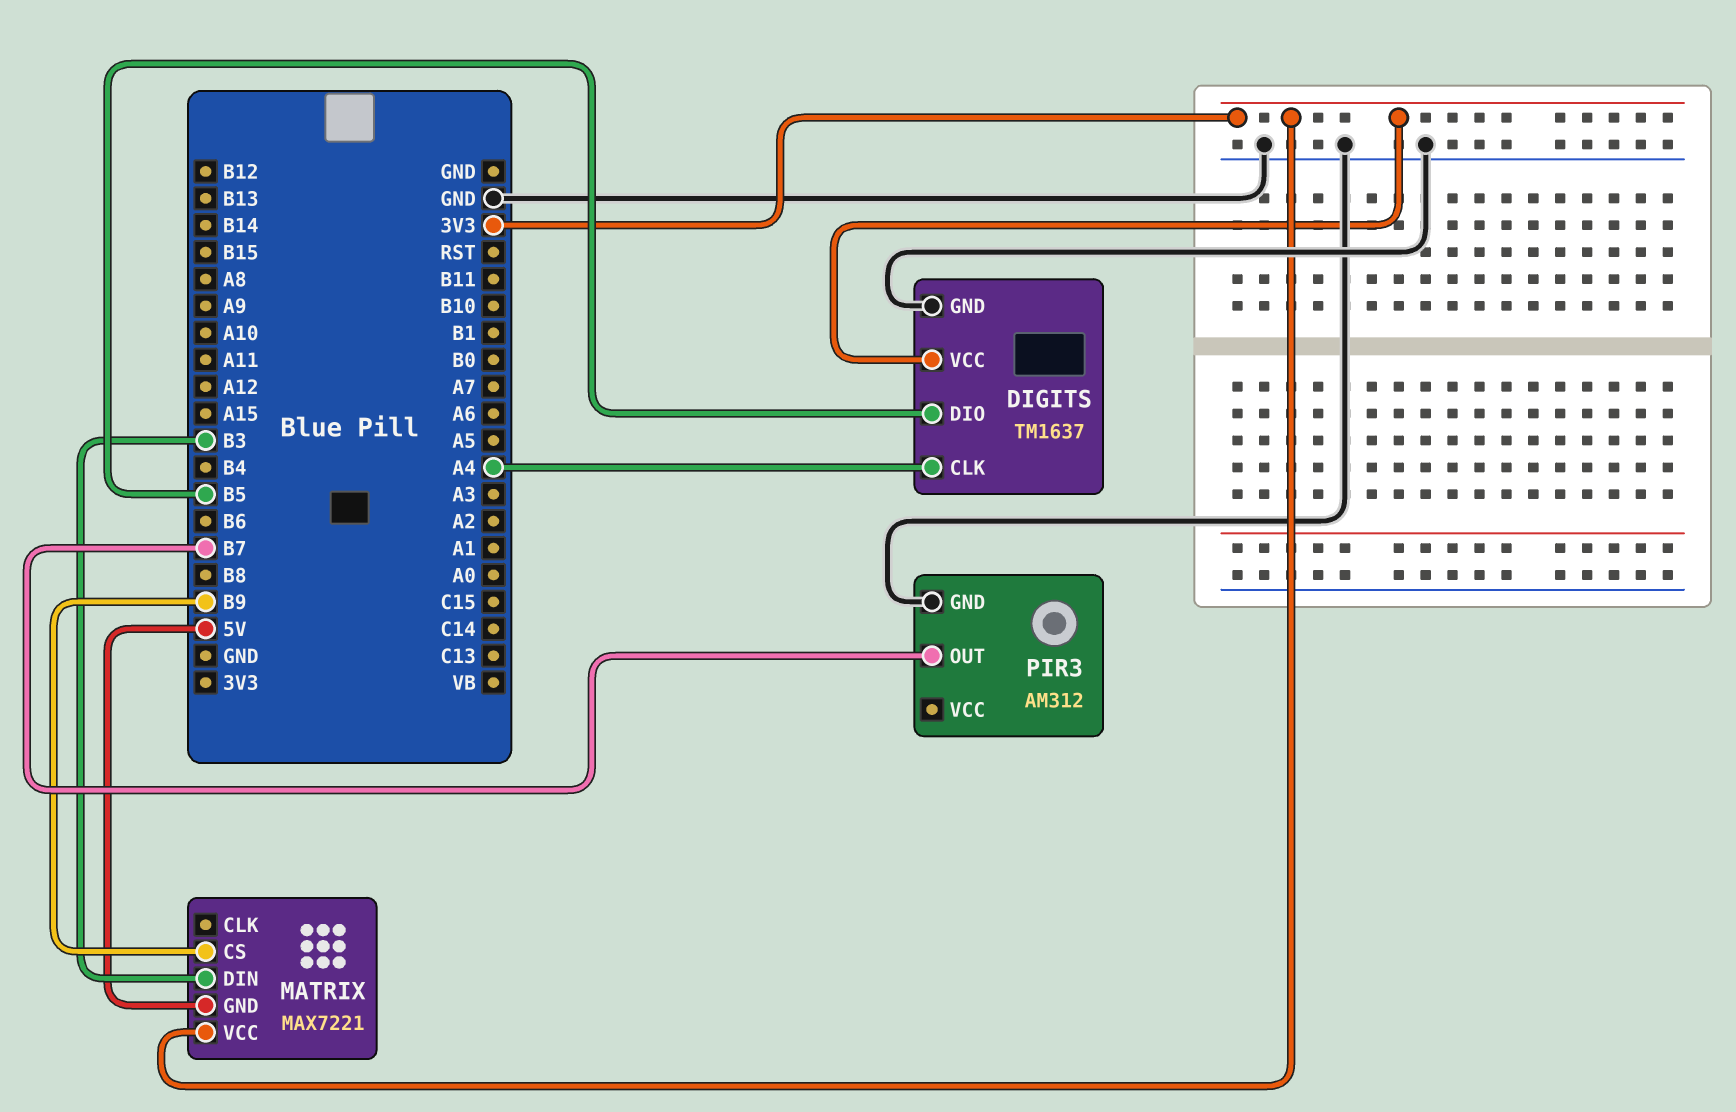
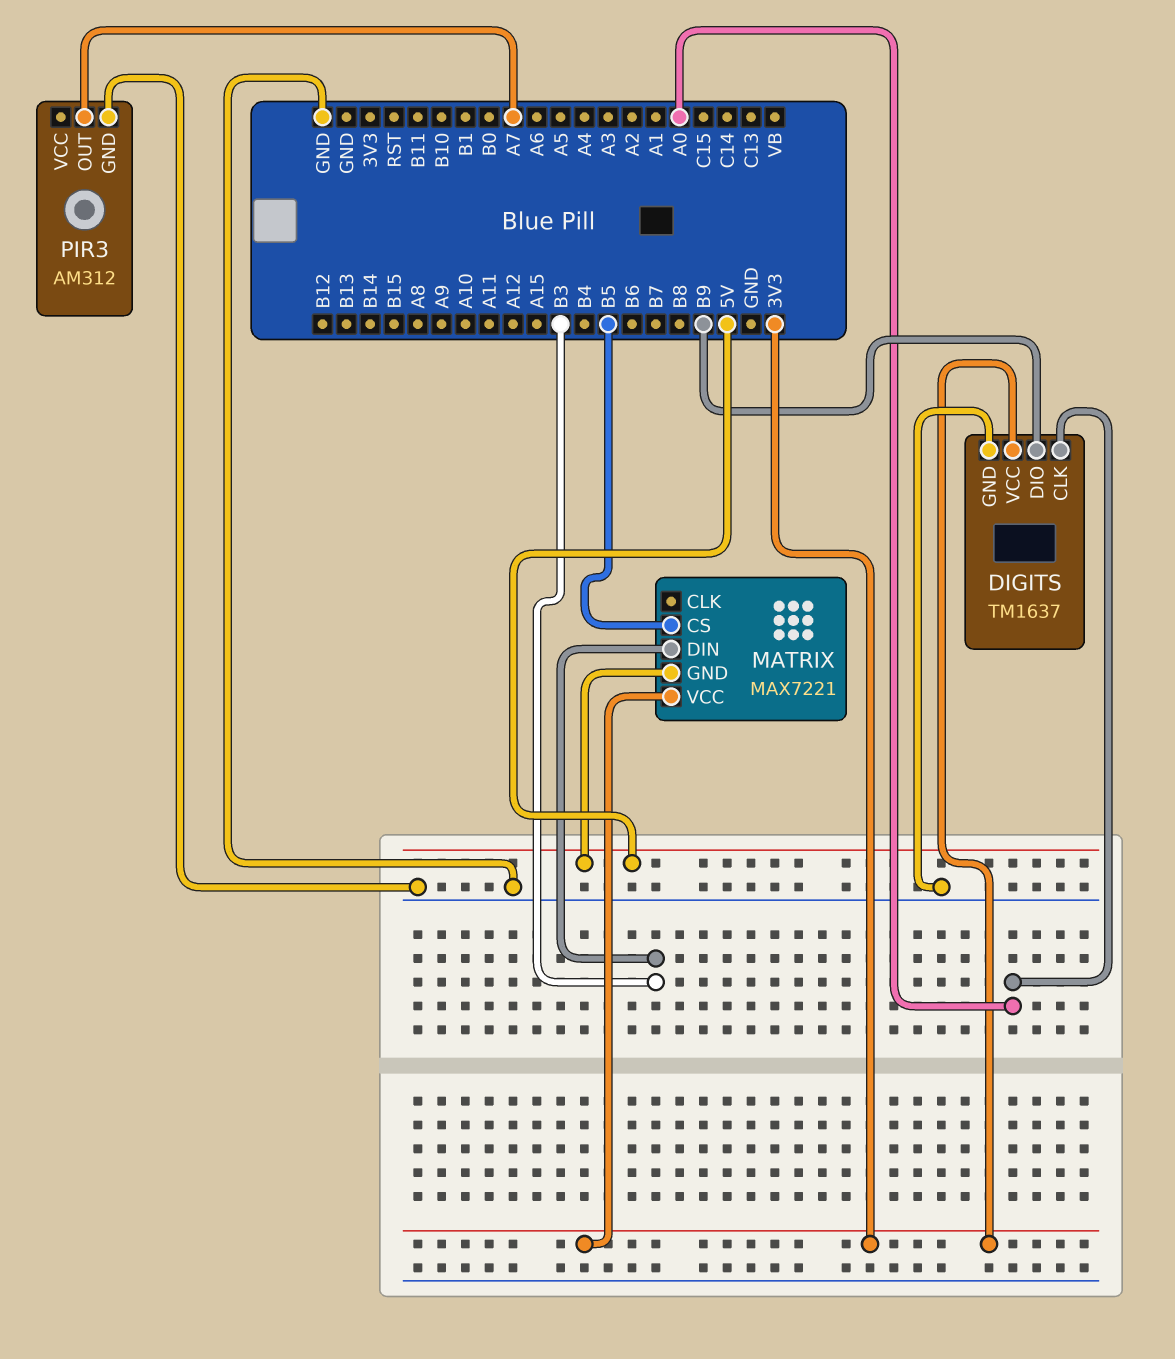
DIGITS pin CLK: A4 -> A0
DIGITS pin DIO: B5 -> B9
MATRIX pin CS: B9 -> B5
PIR3 pin OUT: B7 -> A7

